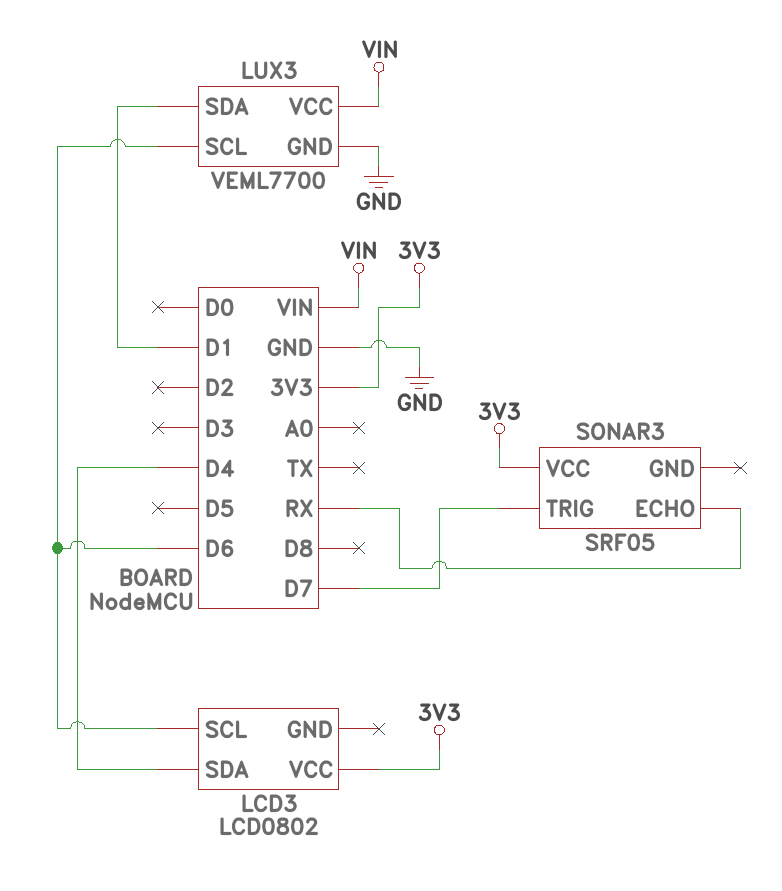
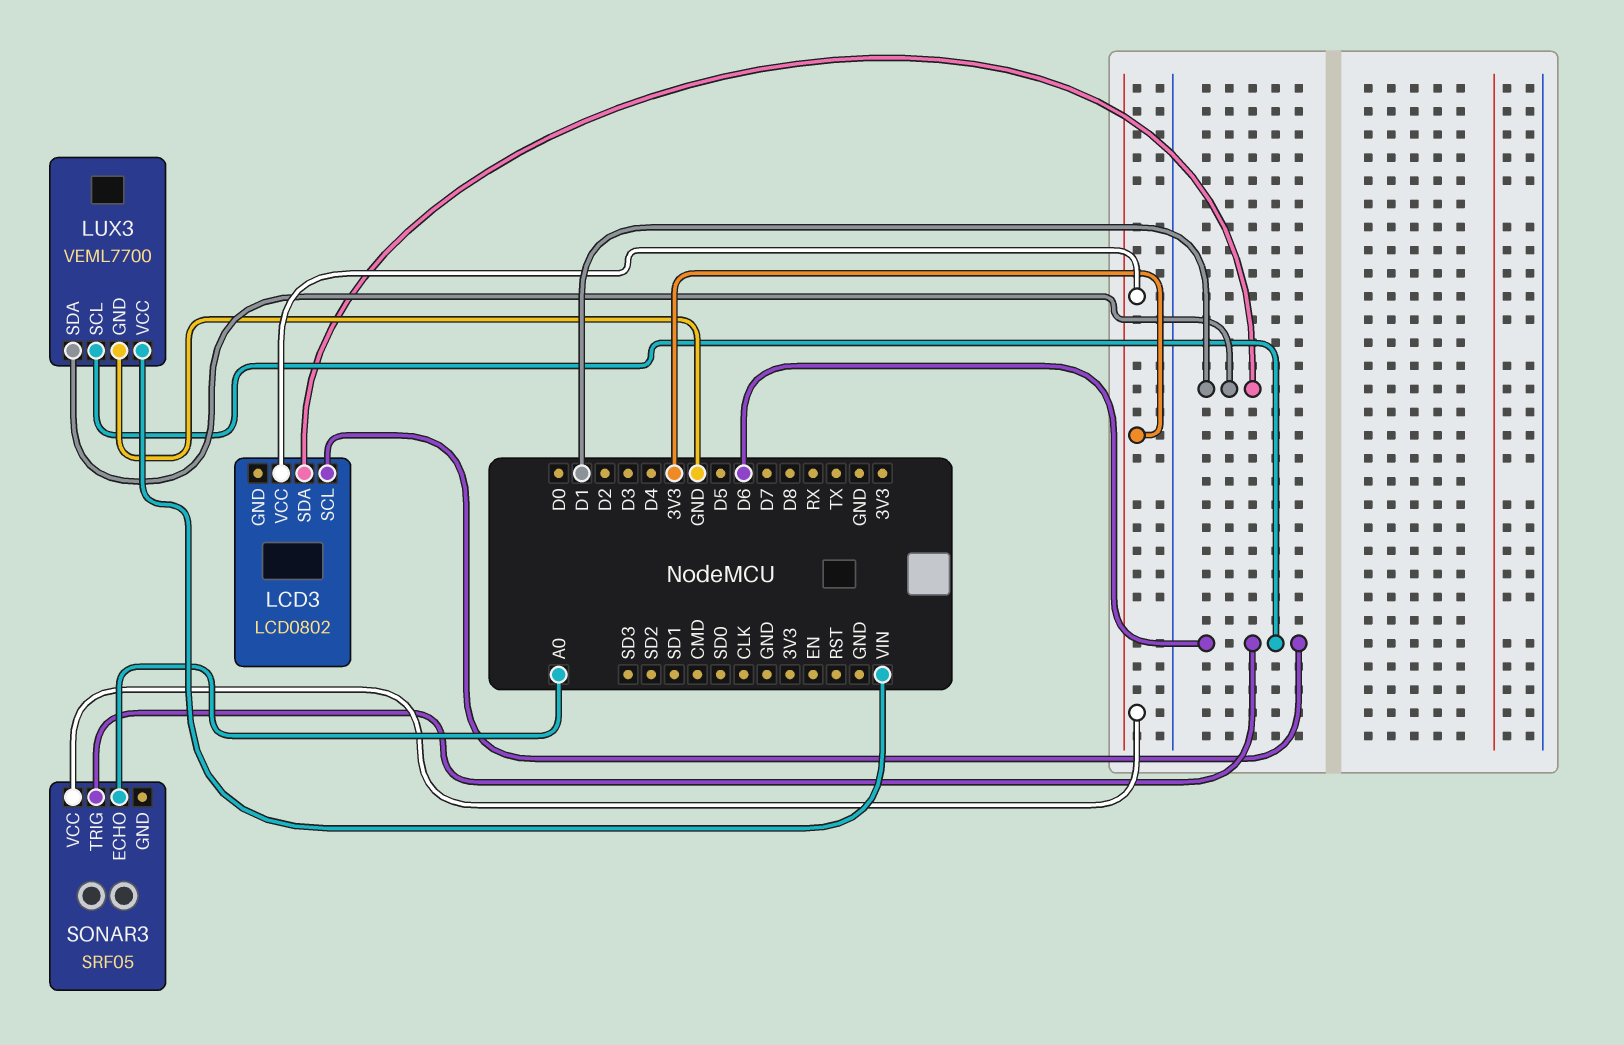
LCD3 pin SDA: D4 -> D1
SONAR3 pin ECHO: RX -> A0
SONAR3 pin TRIG: D7 -> D6

